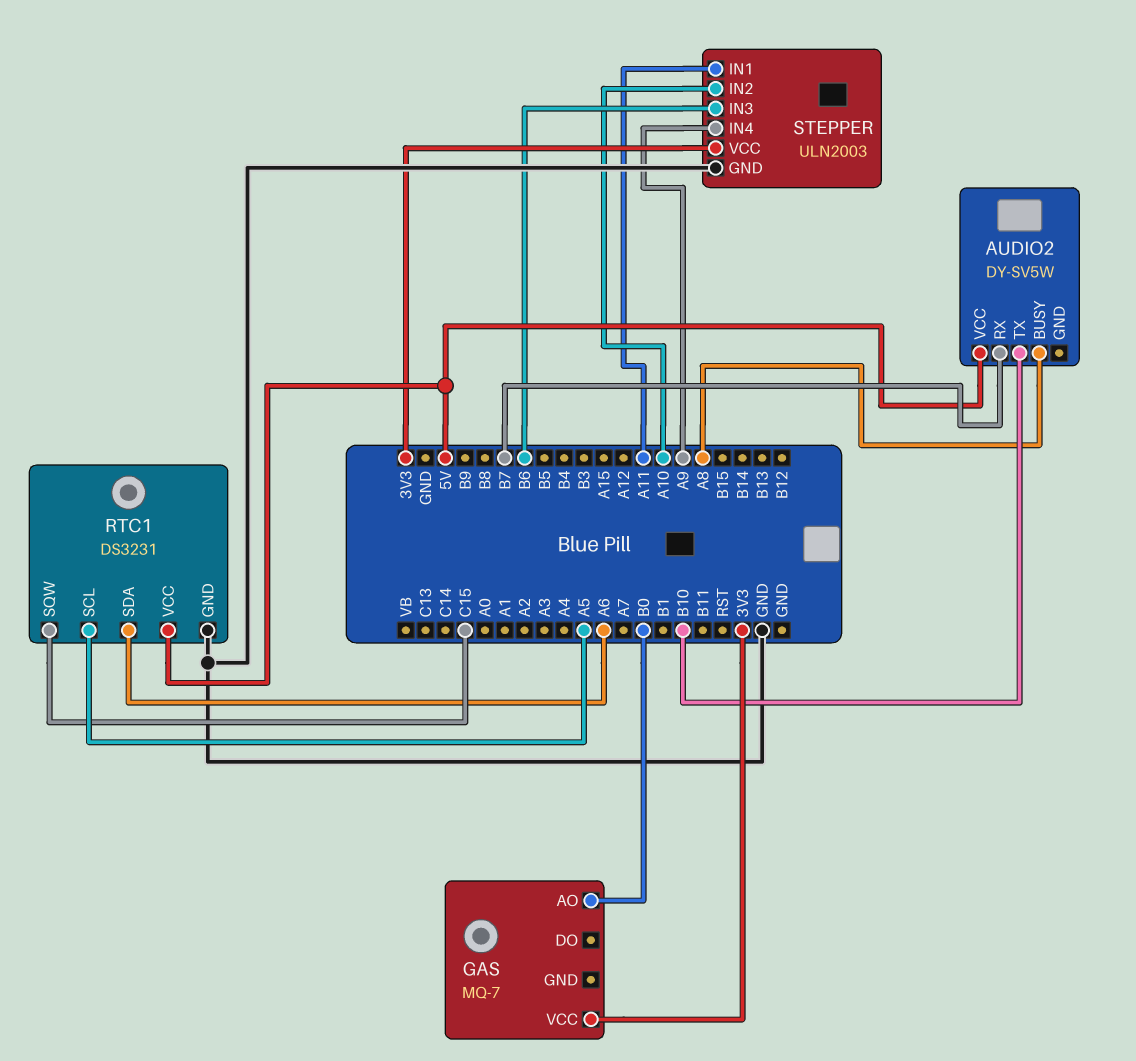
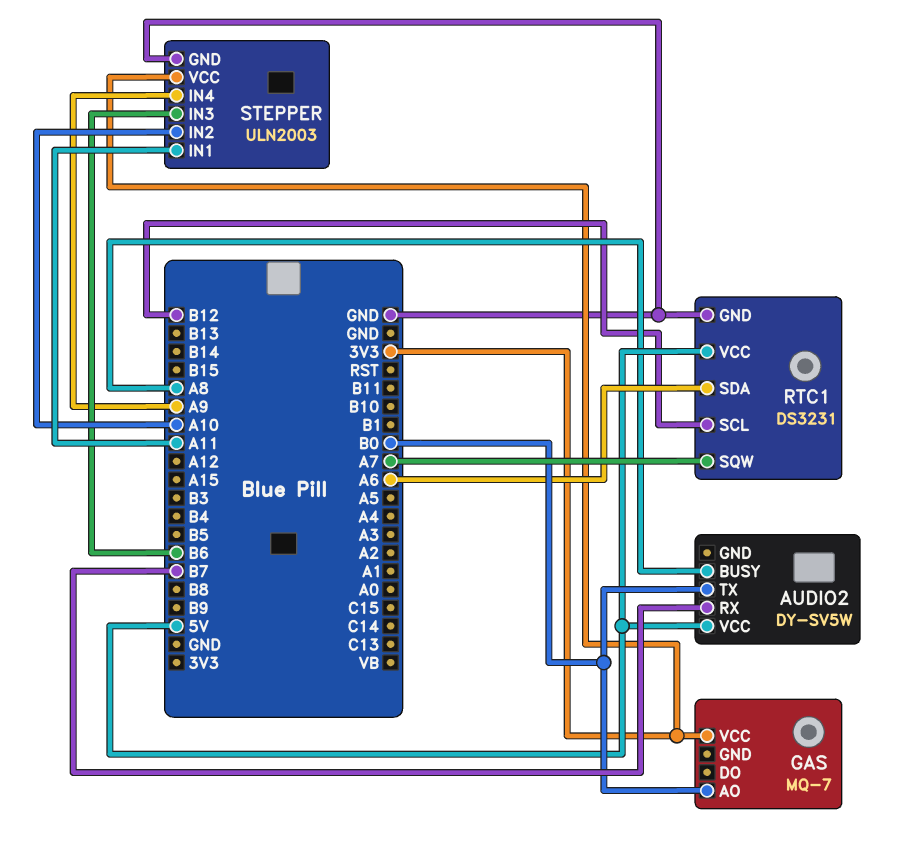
AUDIO2 pin TX: B10 -> B0
RTC1 pin SCL: A5 -> B12
RTC1 pin SQW: C15 -> A7

